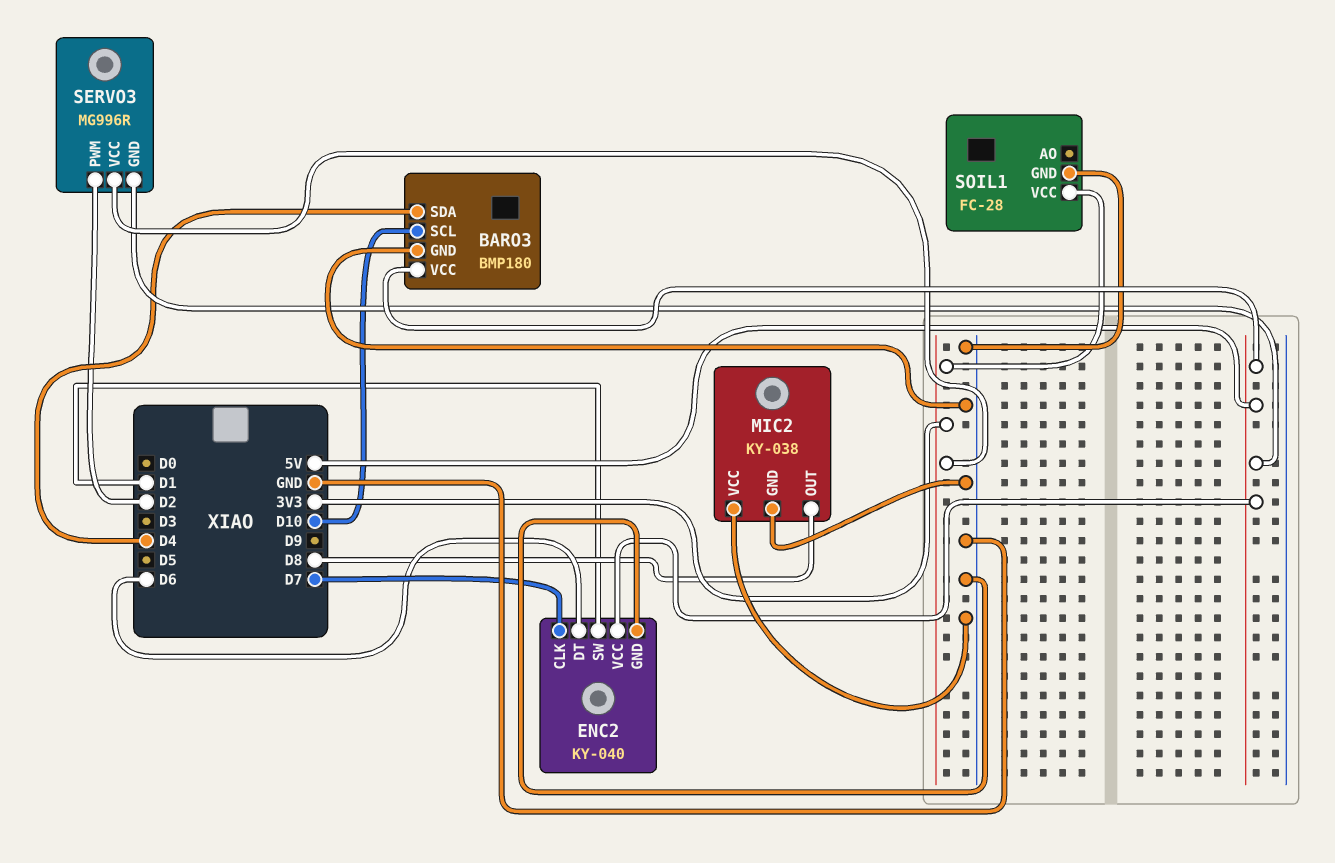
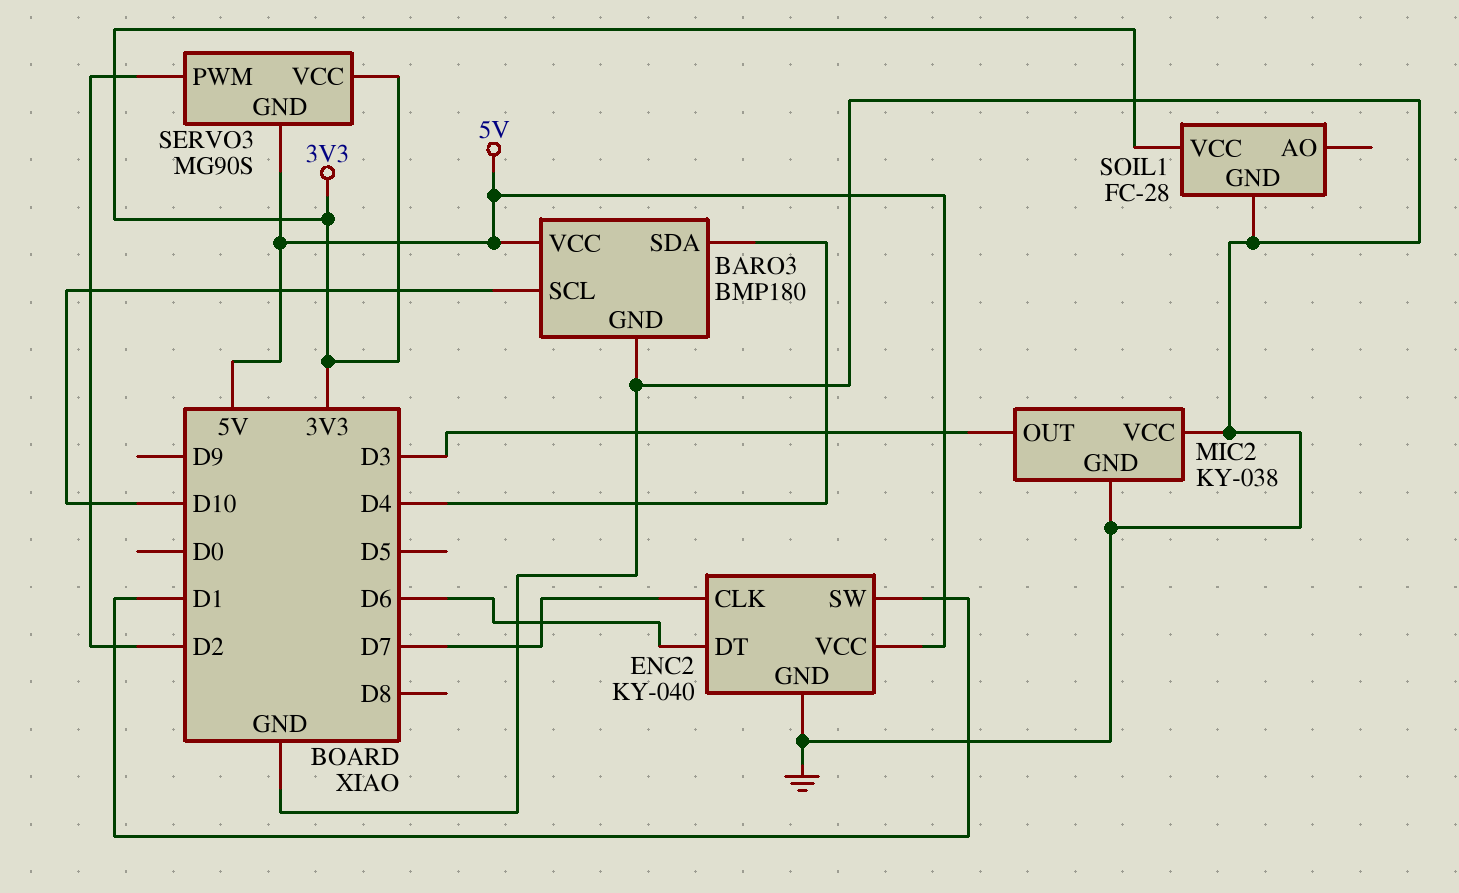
MIC2 pin OUT: D8 -> D3
SERVO3: MG996R -> MG90S

